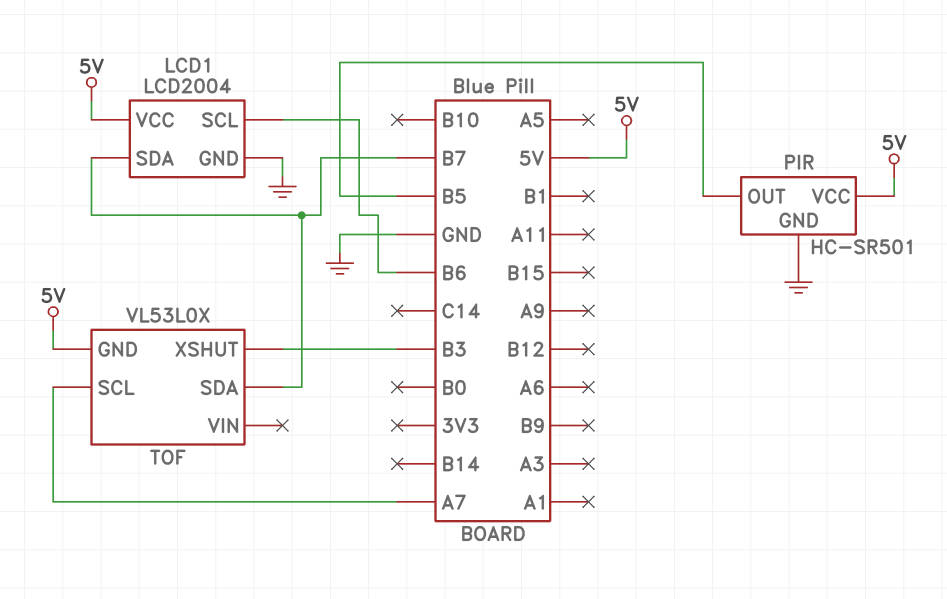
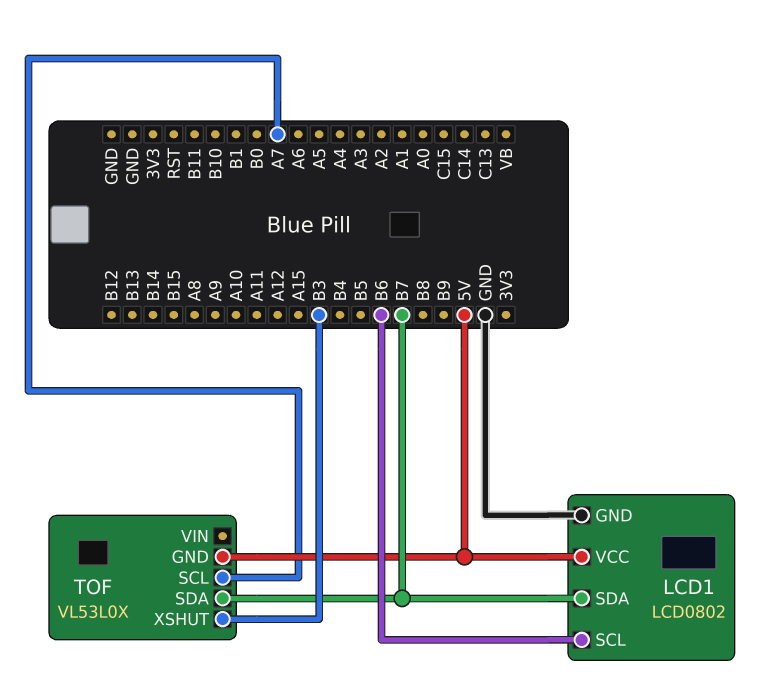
LCD1: LCD2004 -> LCD0802
PIR: HC-SR501 -> none
PIR pin GND: GND -> none
PIR pin OUT: B5 -> none
PIR pin VCC: 5V -> none

